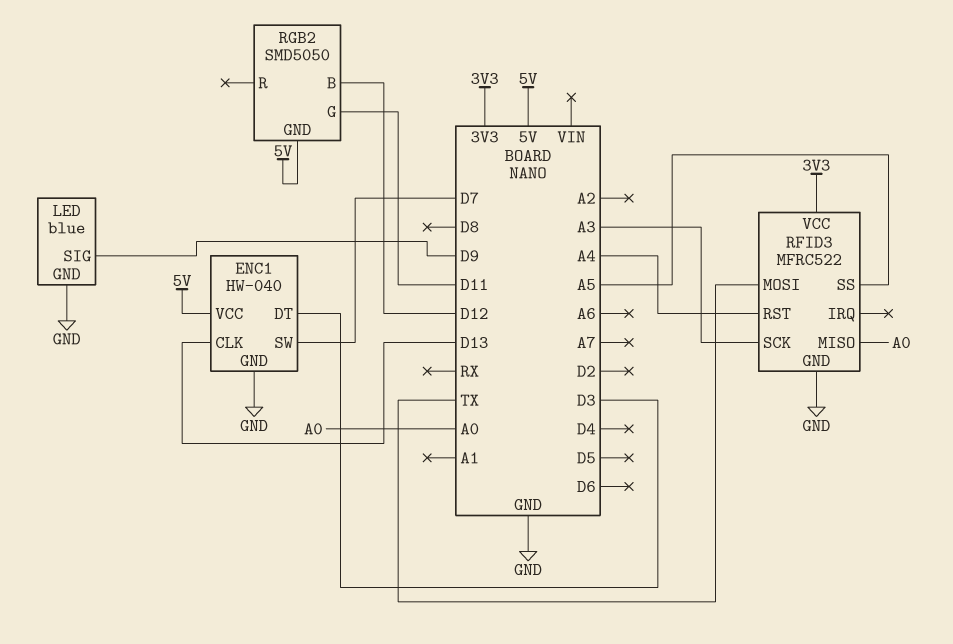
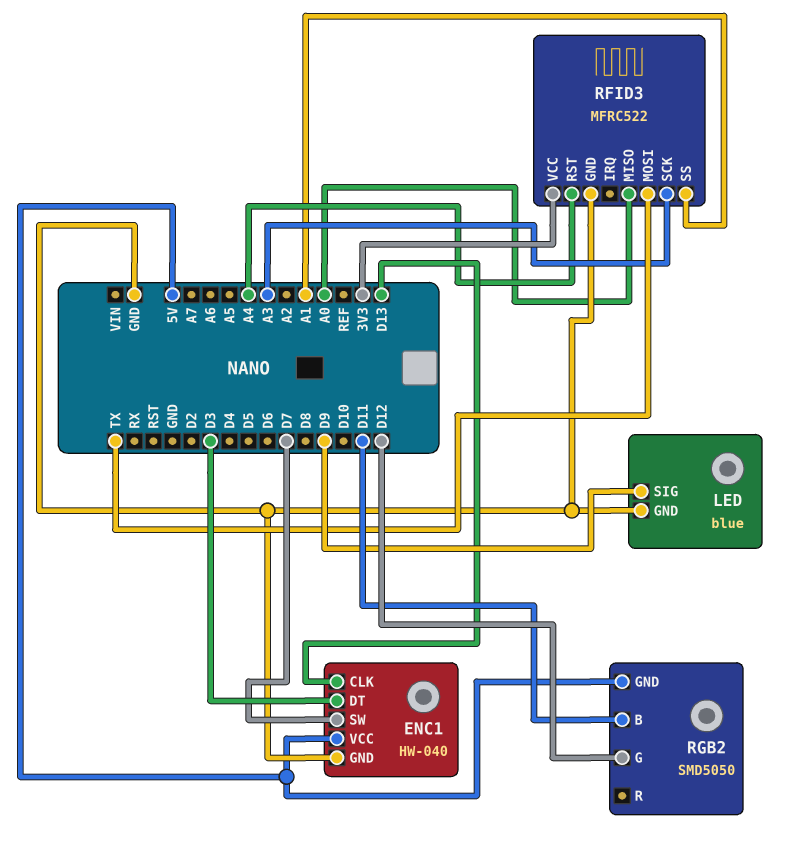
RFID3 pin SS: A5 -> A1
RGB2 pin B: D12 -> D11
RGB2 pin G: D11 -> D12

